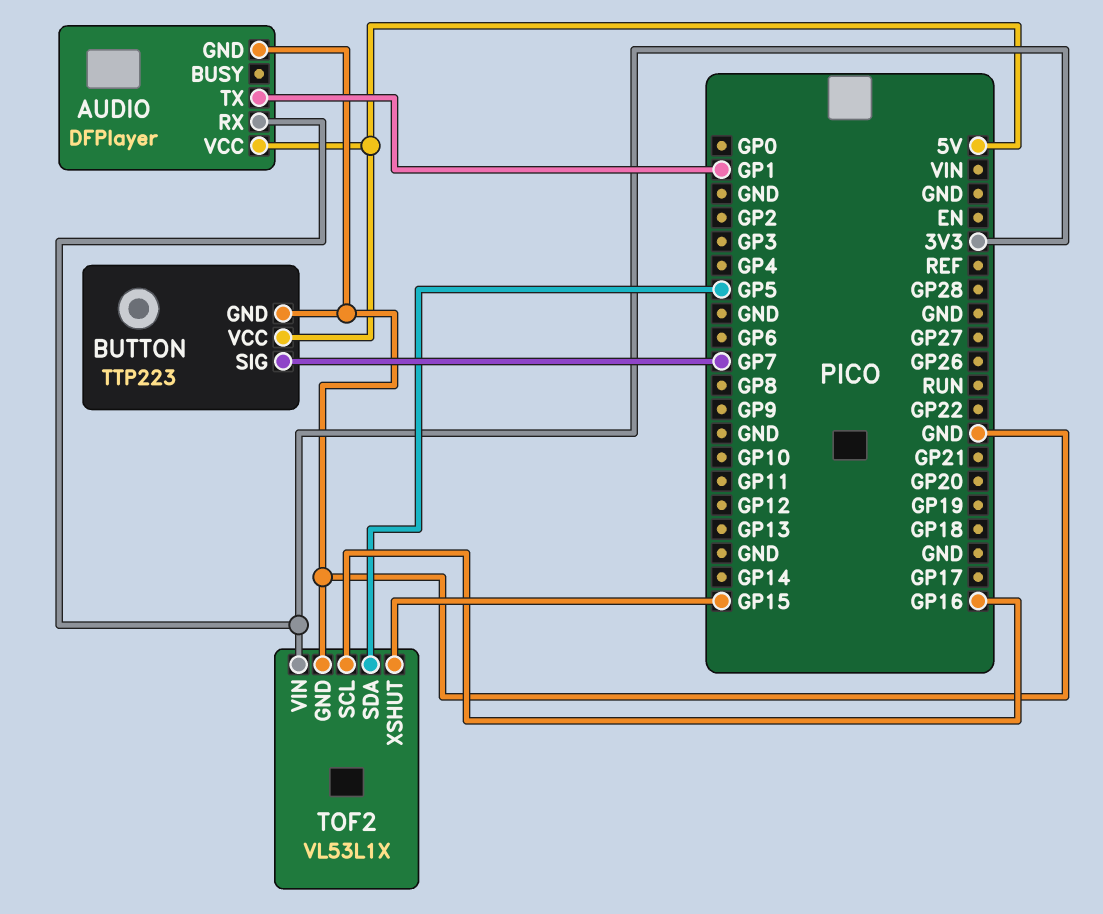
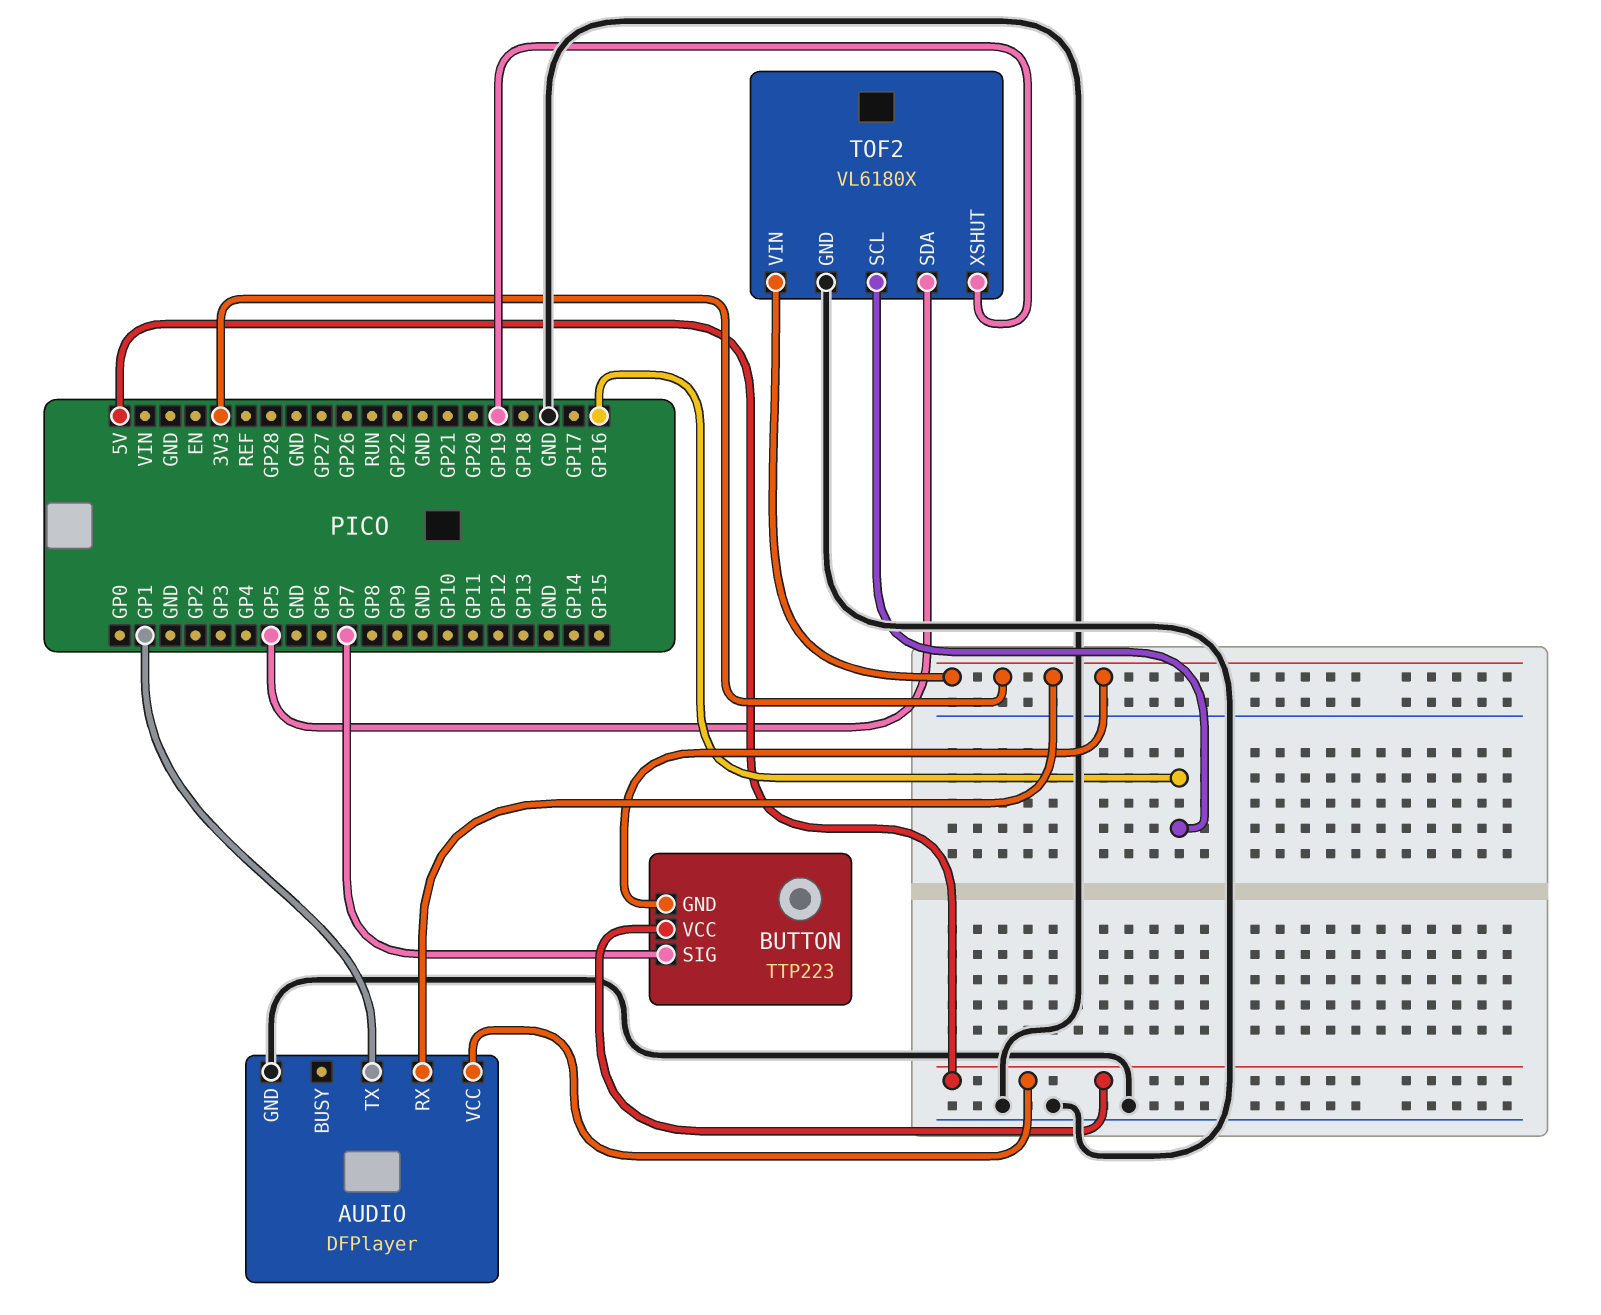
BUTTON pin GND: GND -> 3V3
TOF2: VL53L1X -> VL6180X
TOF2 pin XSHUT: GP15 -> GP19

